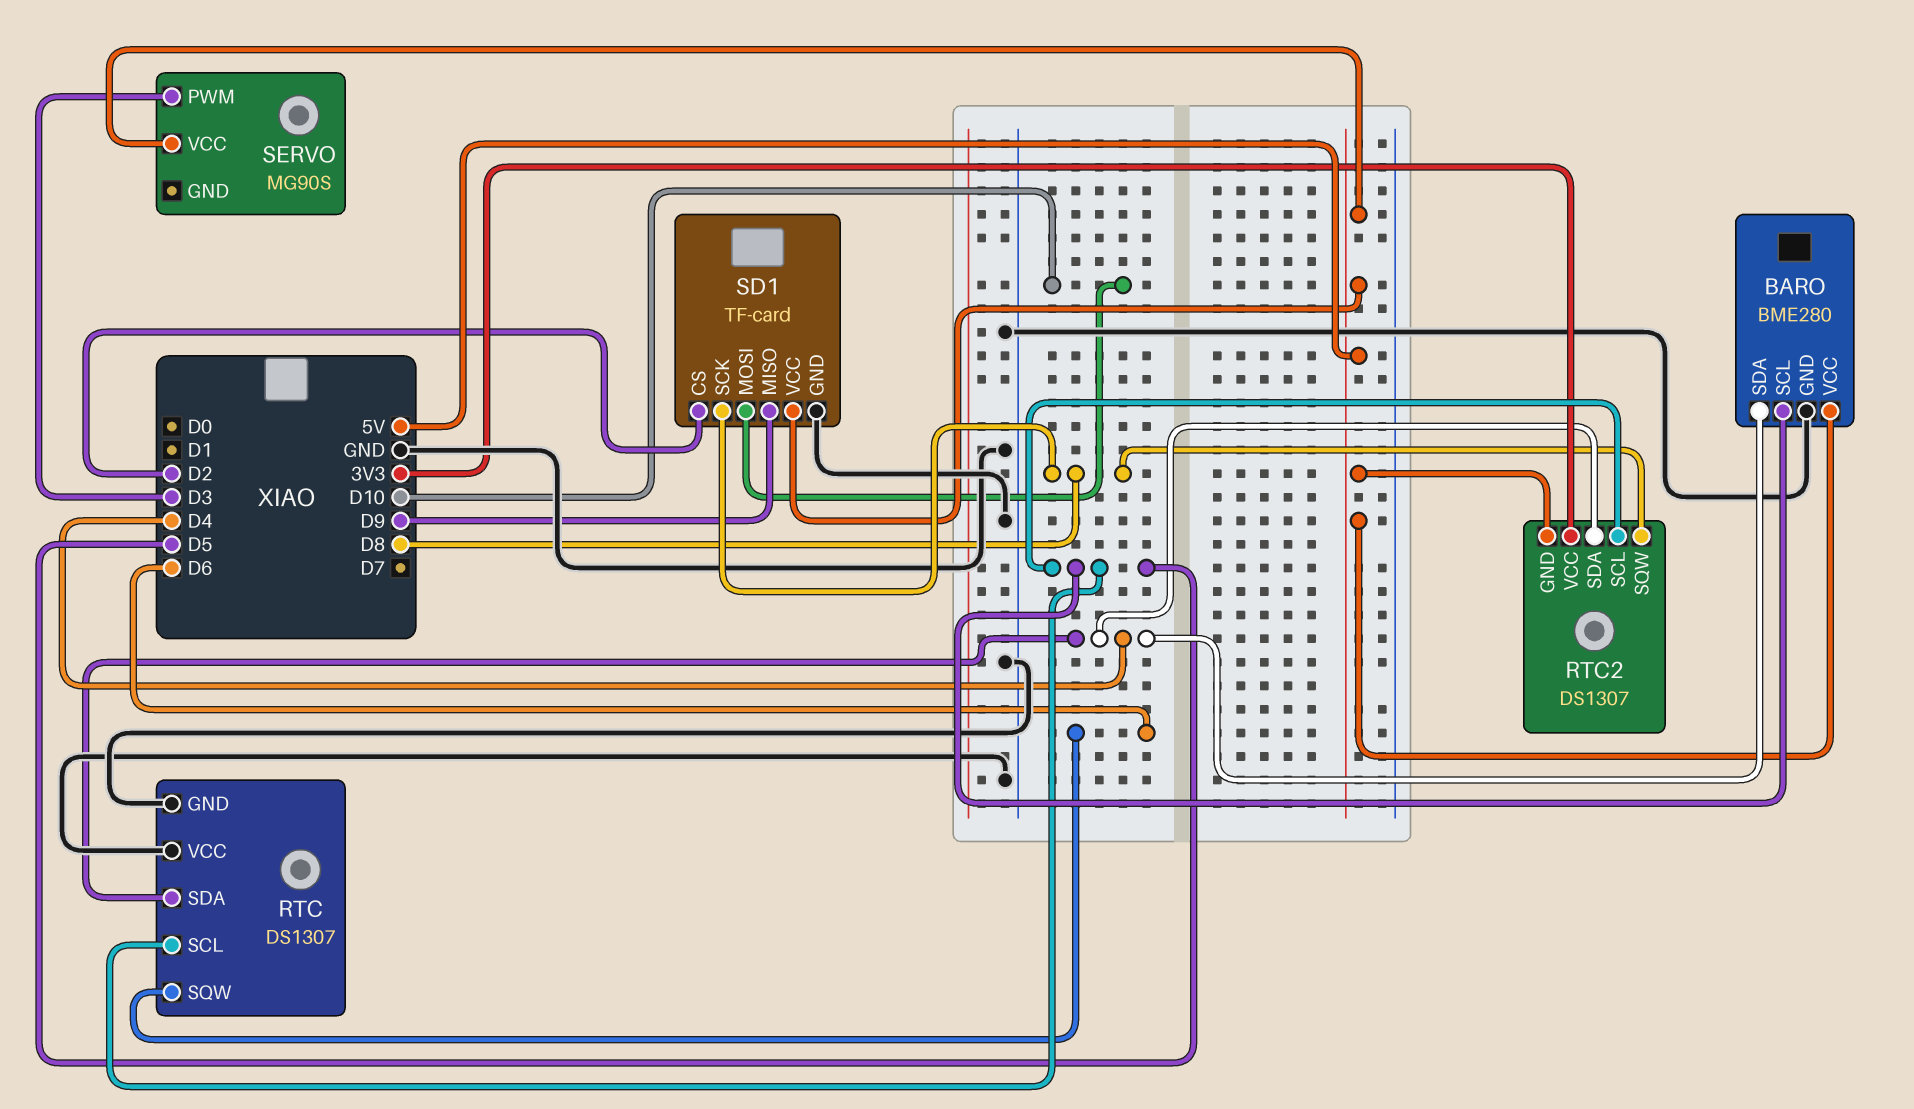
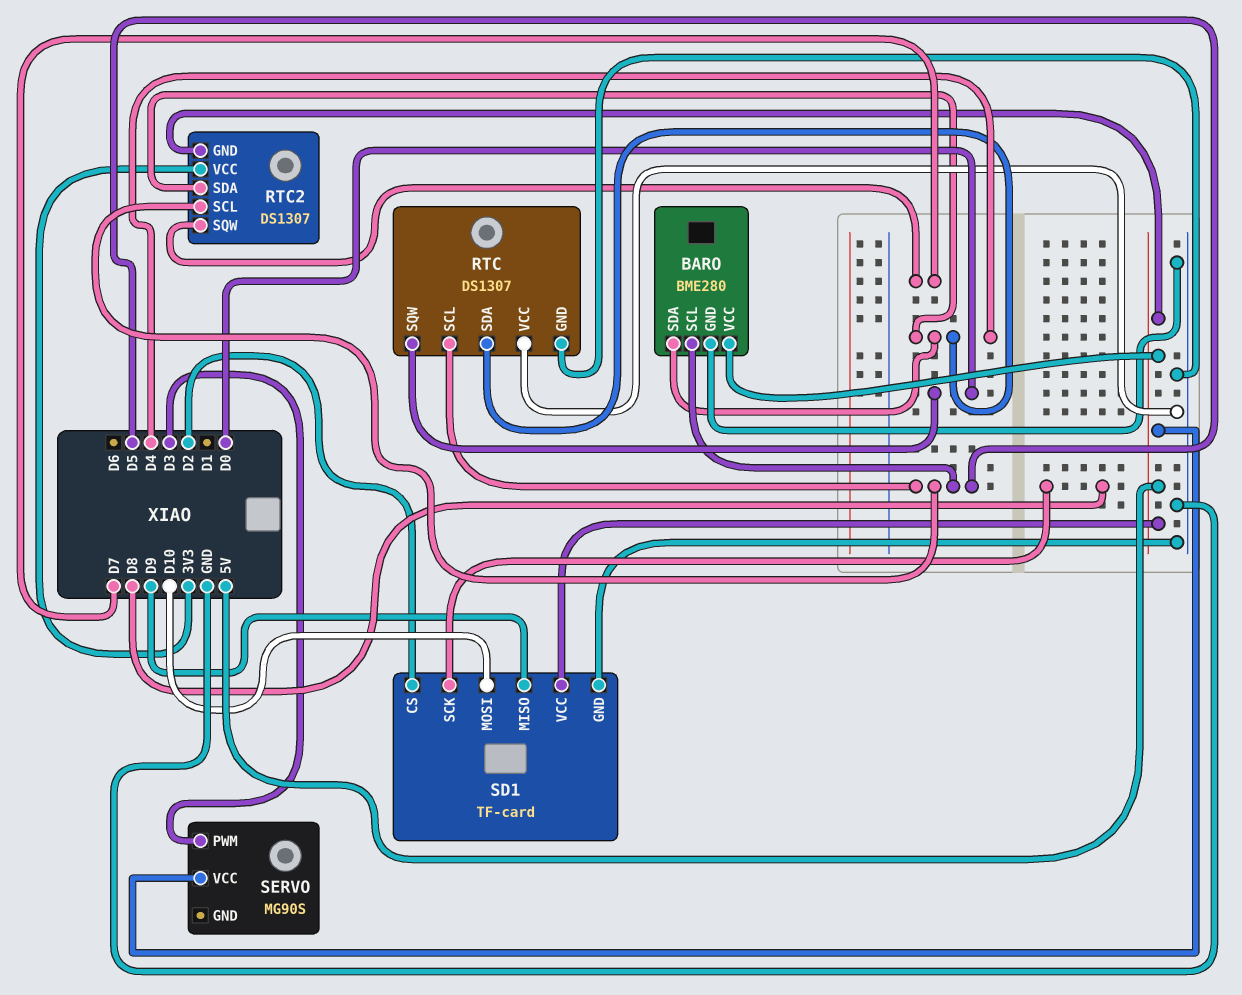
RTC pin SQW: D6 -> D0
RTC2 pin SQW: D8 -> D7

